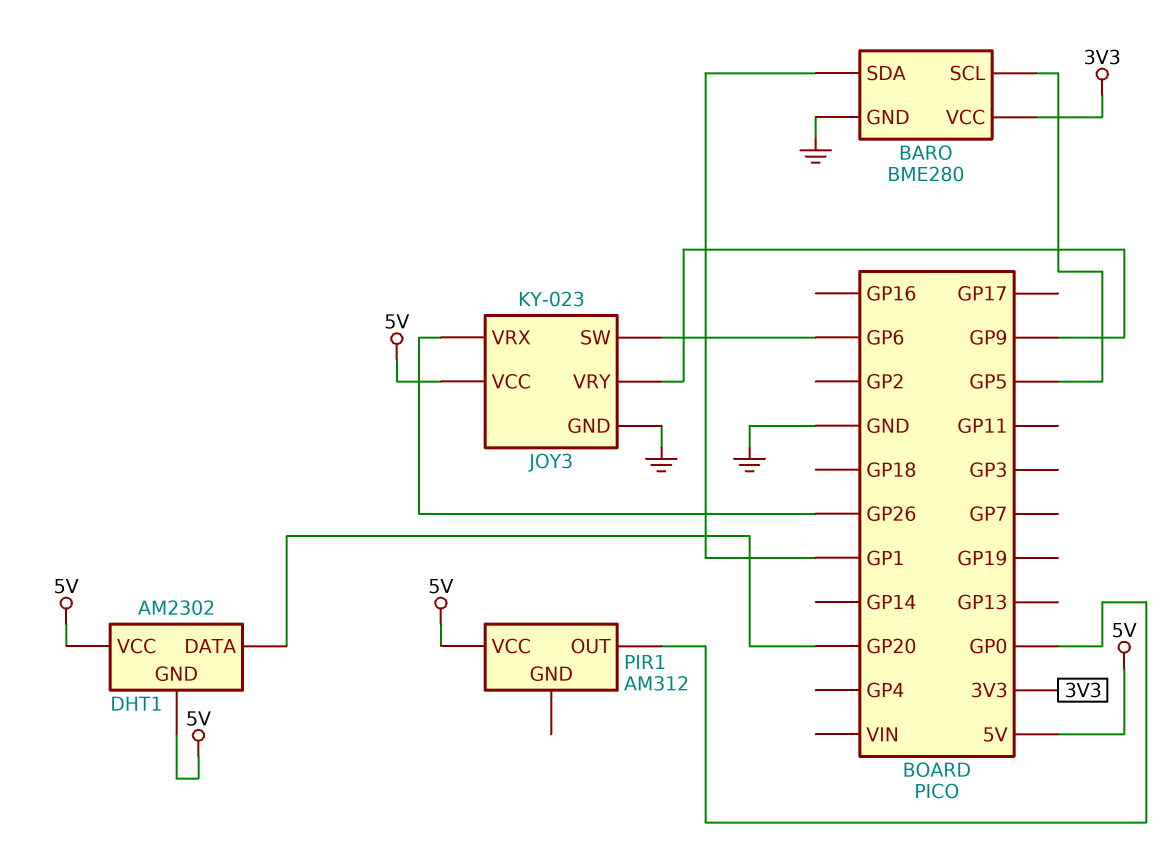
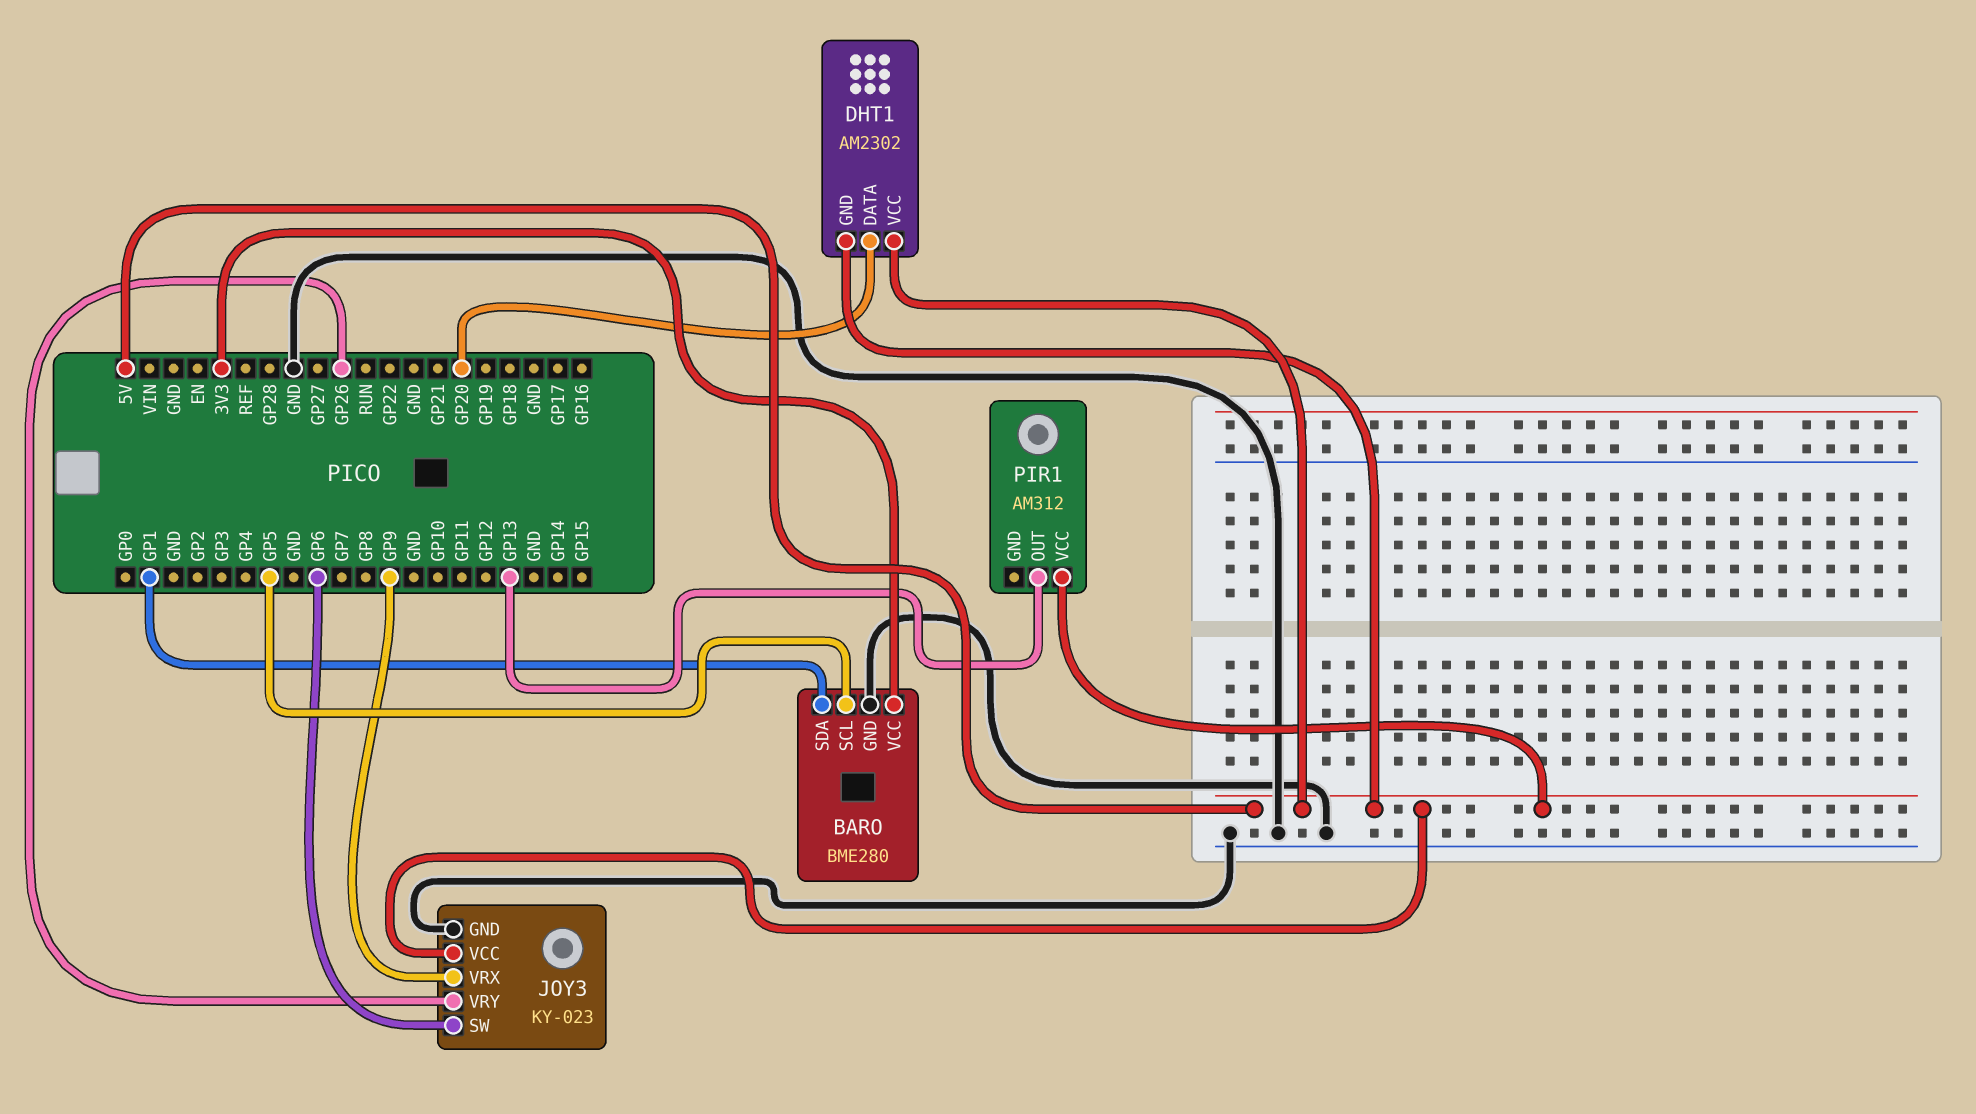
JOY3 pin VRX: GP26 -> GP9
JOY3 pin VRY: GP9 -> GP26
PIR1 pin OUT: GP0 -> GP13

